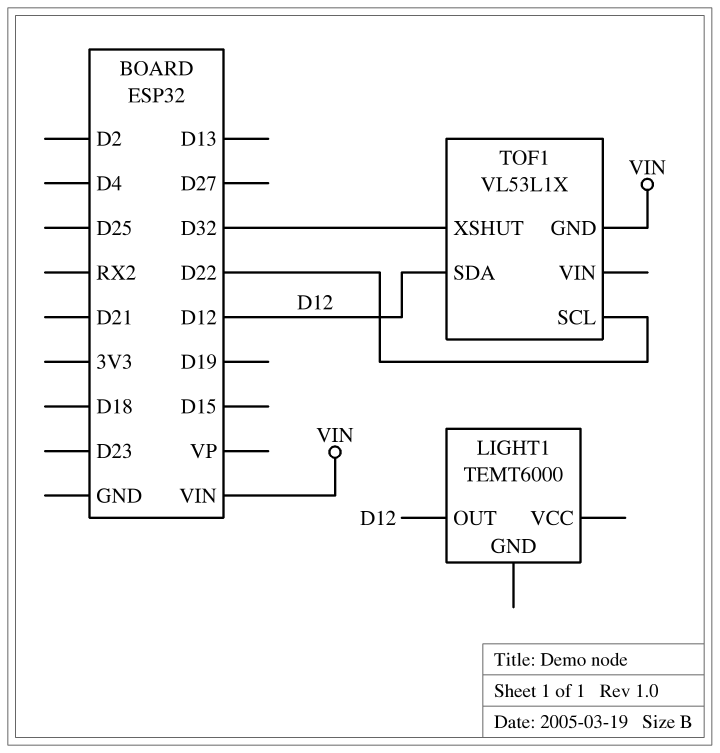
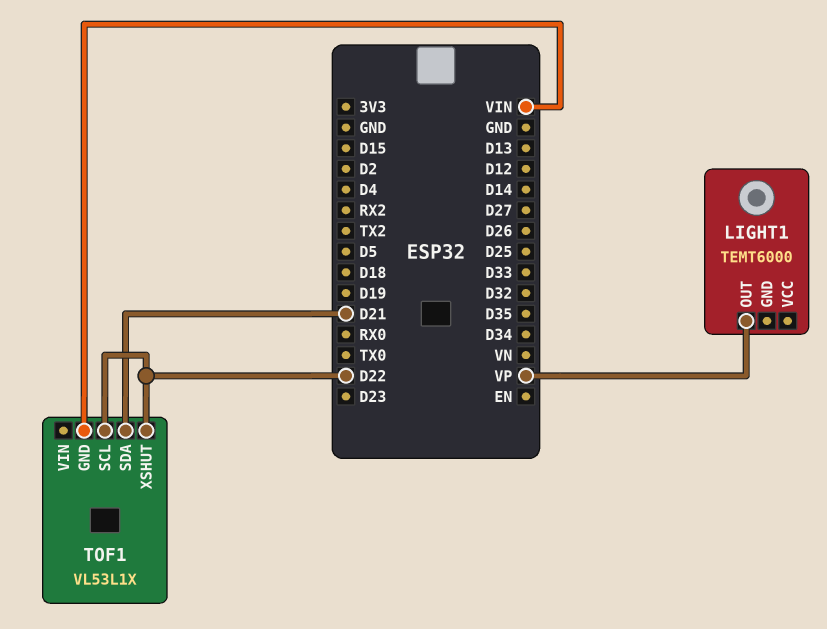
LIGHT1 pin OUT: D12 -> VP
TOF1 pin SDA: D12 -> D21
TOF1 pin XSHUT: D32 -> D22

